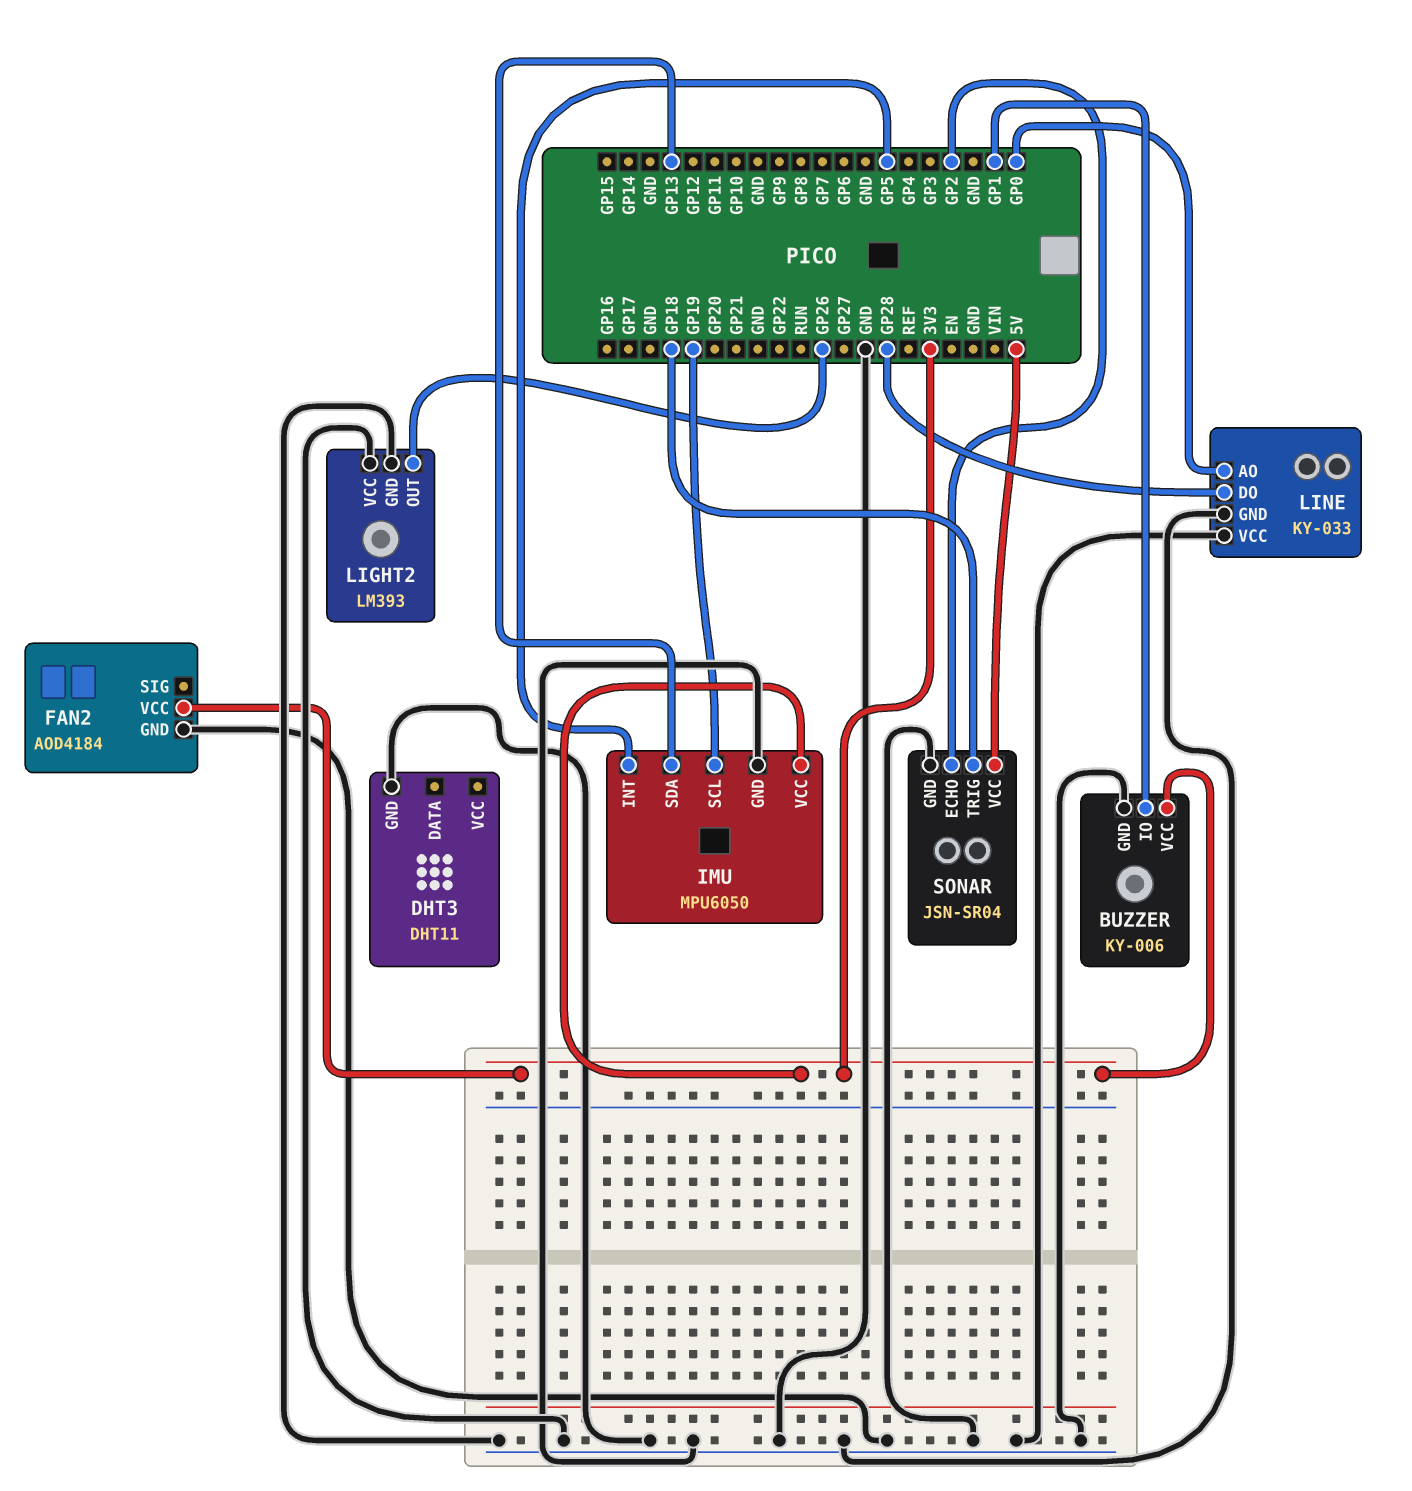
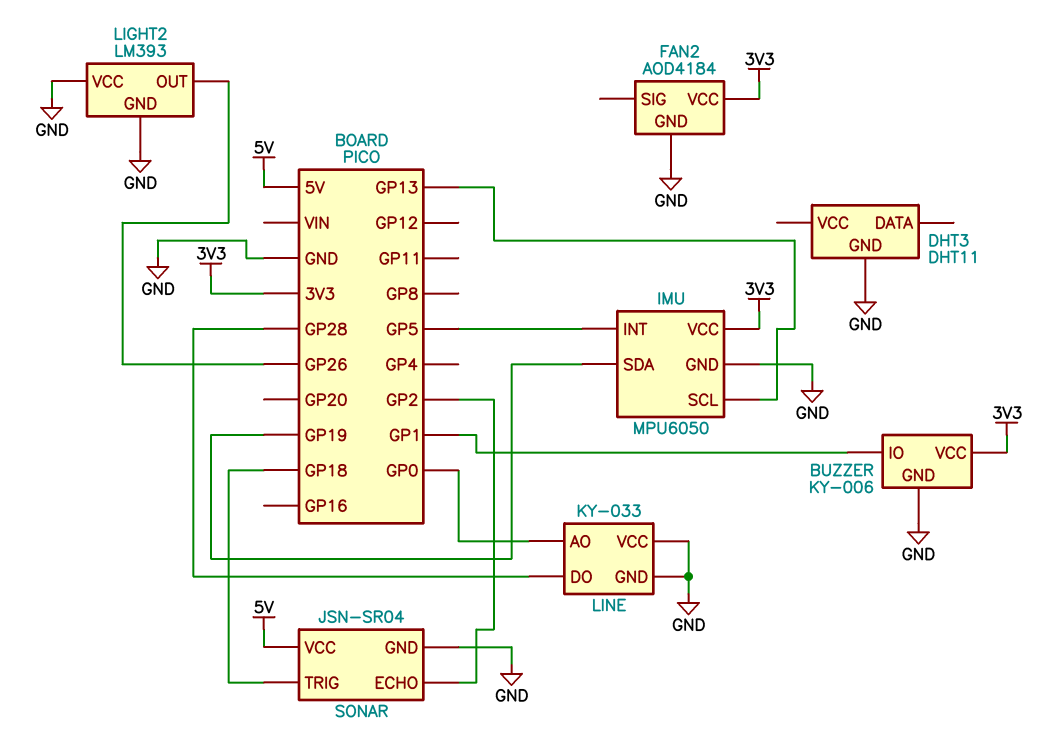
IMU pin SCL: GP19 -> GP13
IMU pin SDA: GP13 -> GP19

